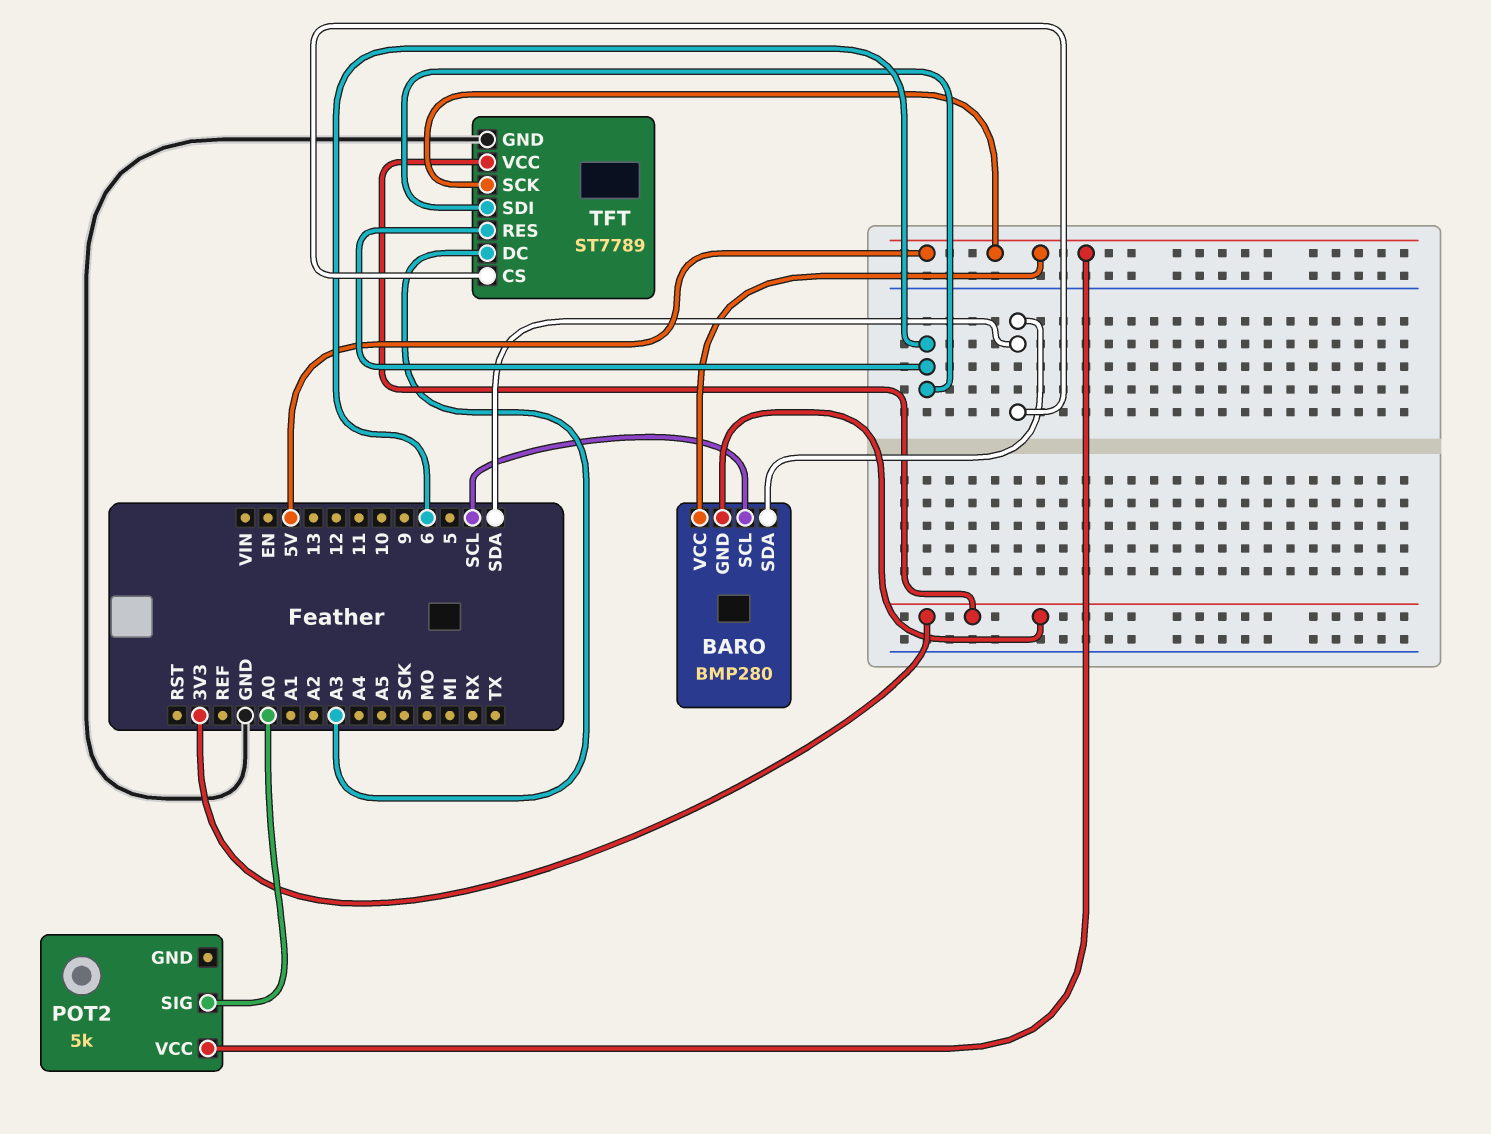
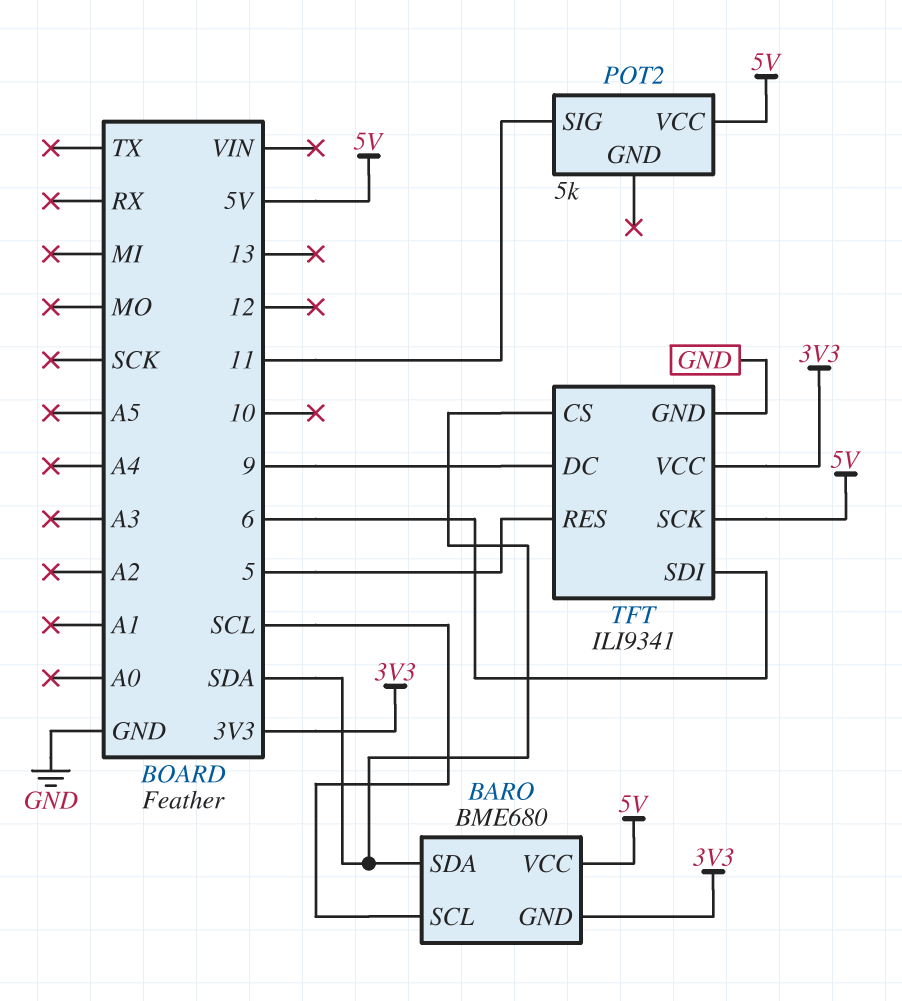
BARO: BMP280 -> BME680
POT2 pin SIG: A0 -> 11
TFT: ST7789 -> ILI9341
TFT pin DC: A3 -> 9
TFT pin RES: 6 -> 5

